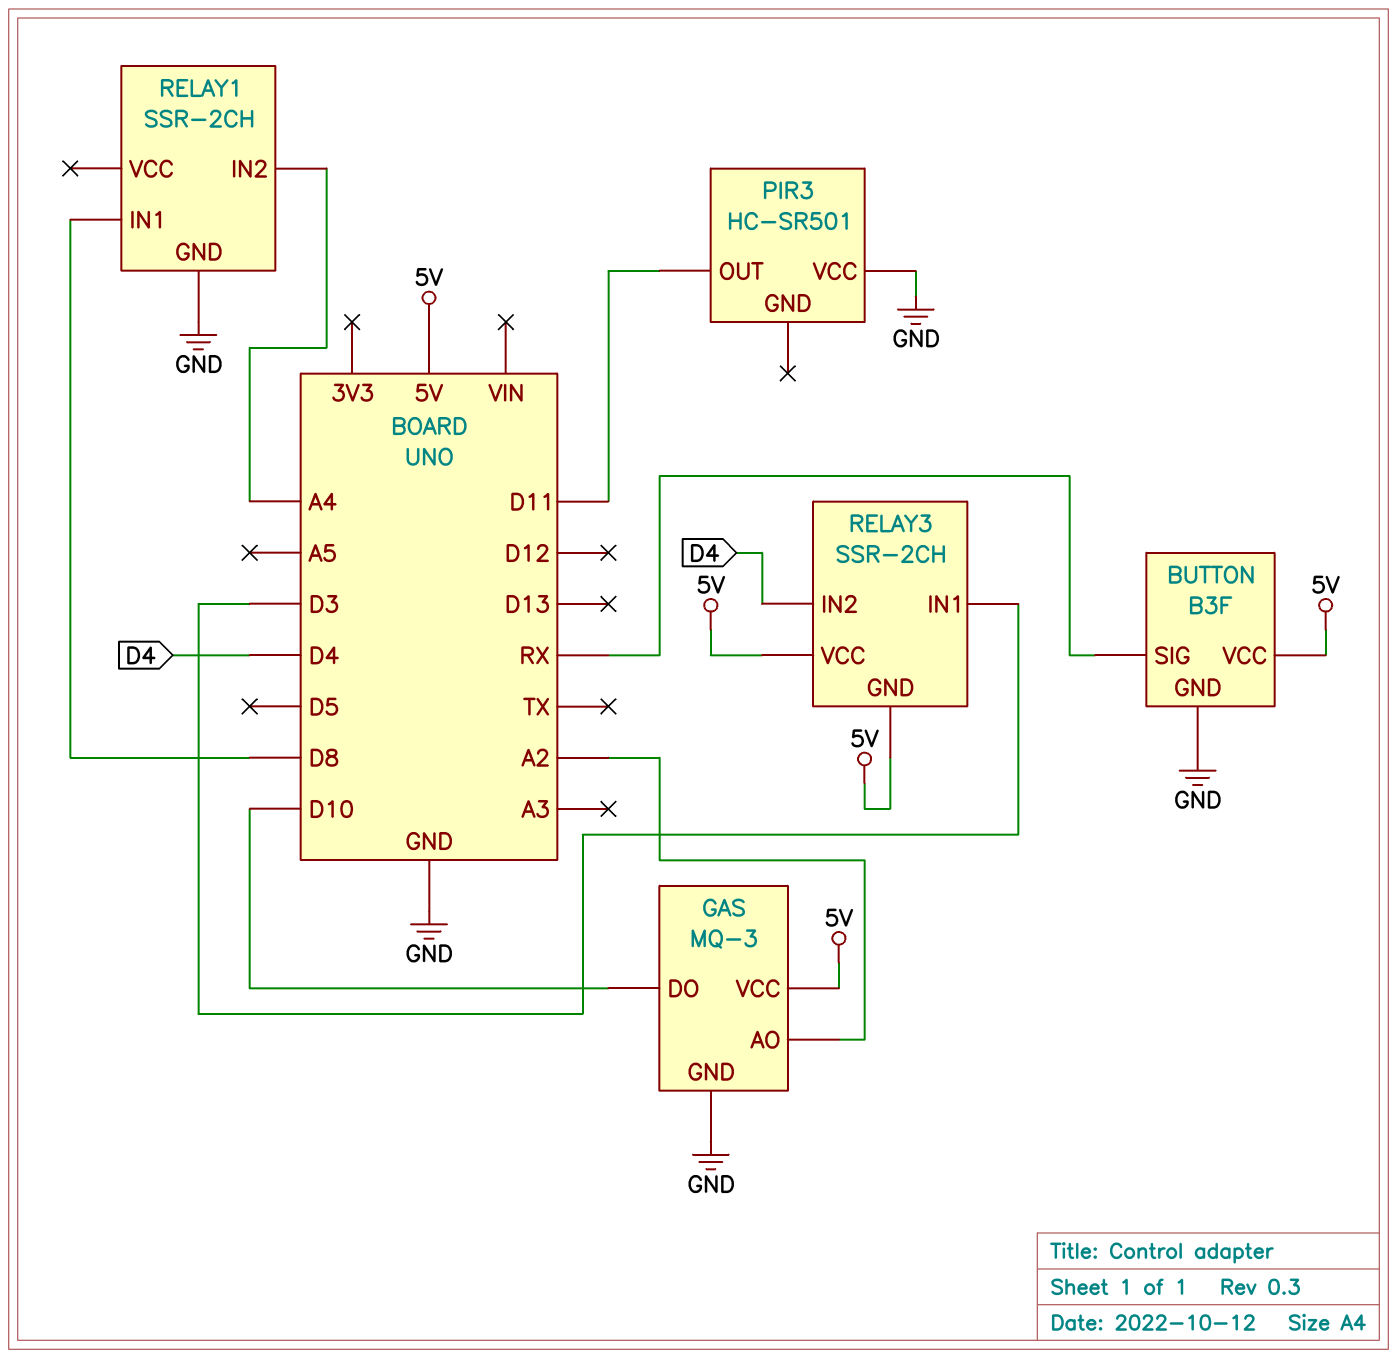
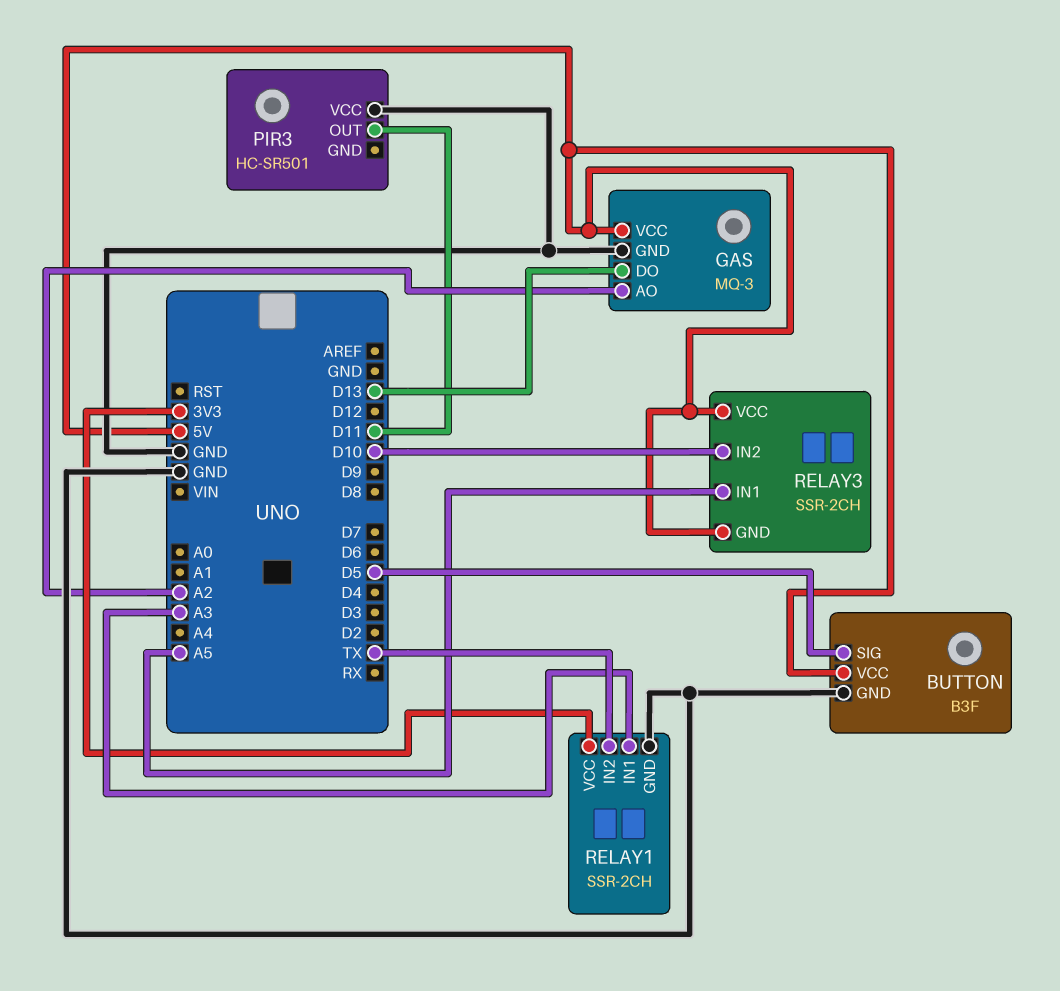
BUTTON pin SIG: RX -> D5
GAS pin DO: D10 -> D13
RELAY1 pin IN1: D8 -> A3
RELAY1 pin IN2: A4 -> TX
RELAY1 pin VCC: none -> 3V3
RELAY3 pin IN1: D3 -> A5
RELAY3 pin IN2: D4 -> D10

